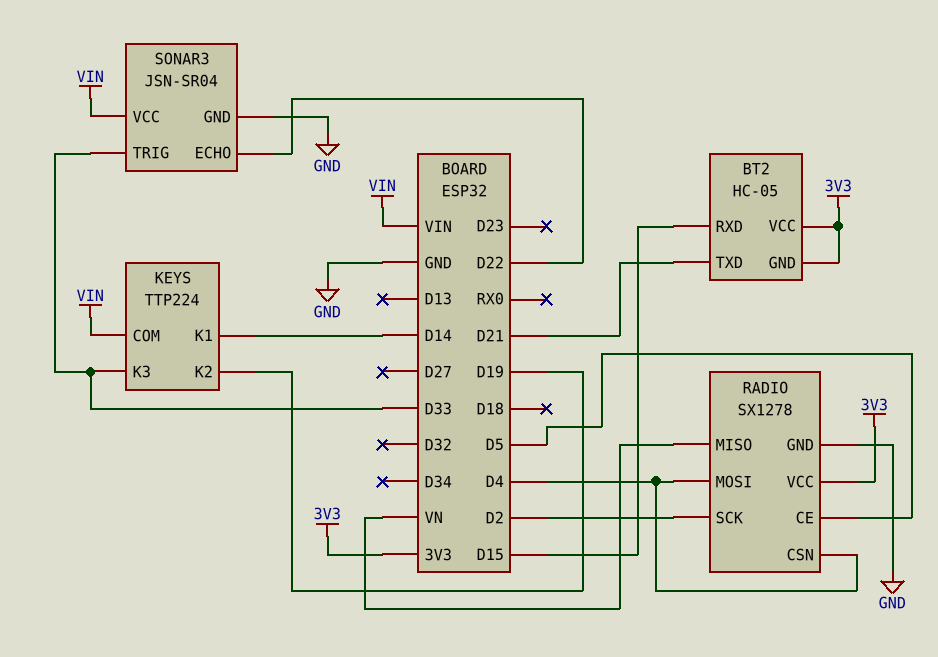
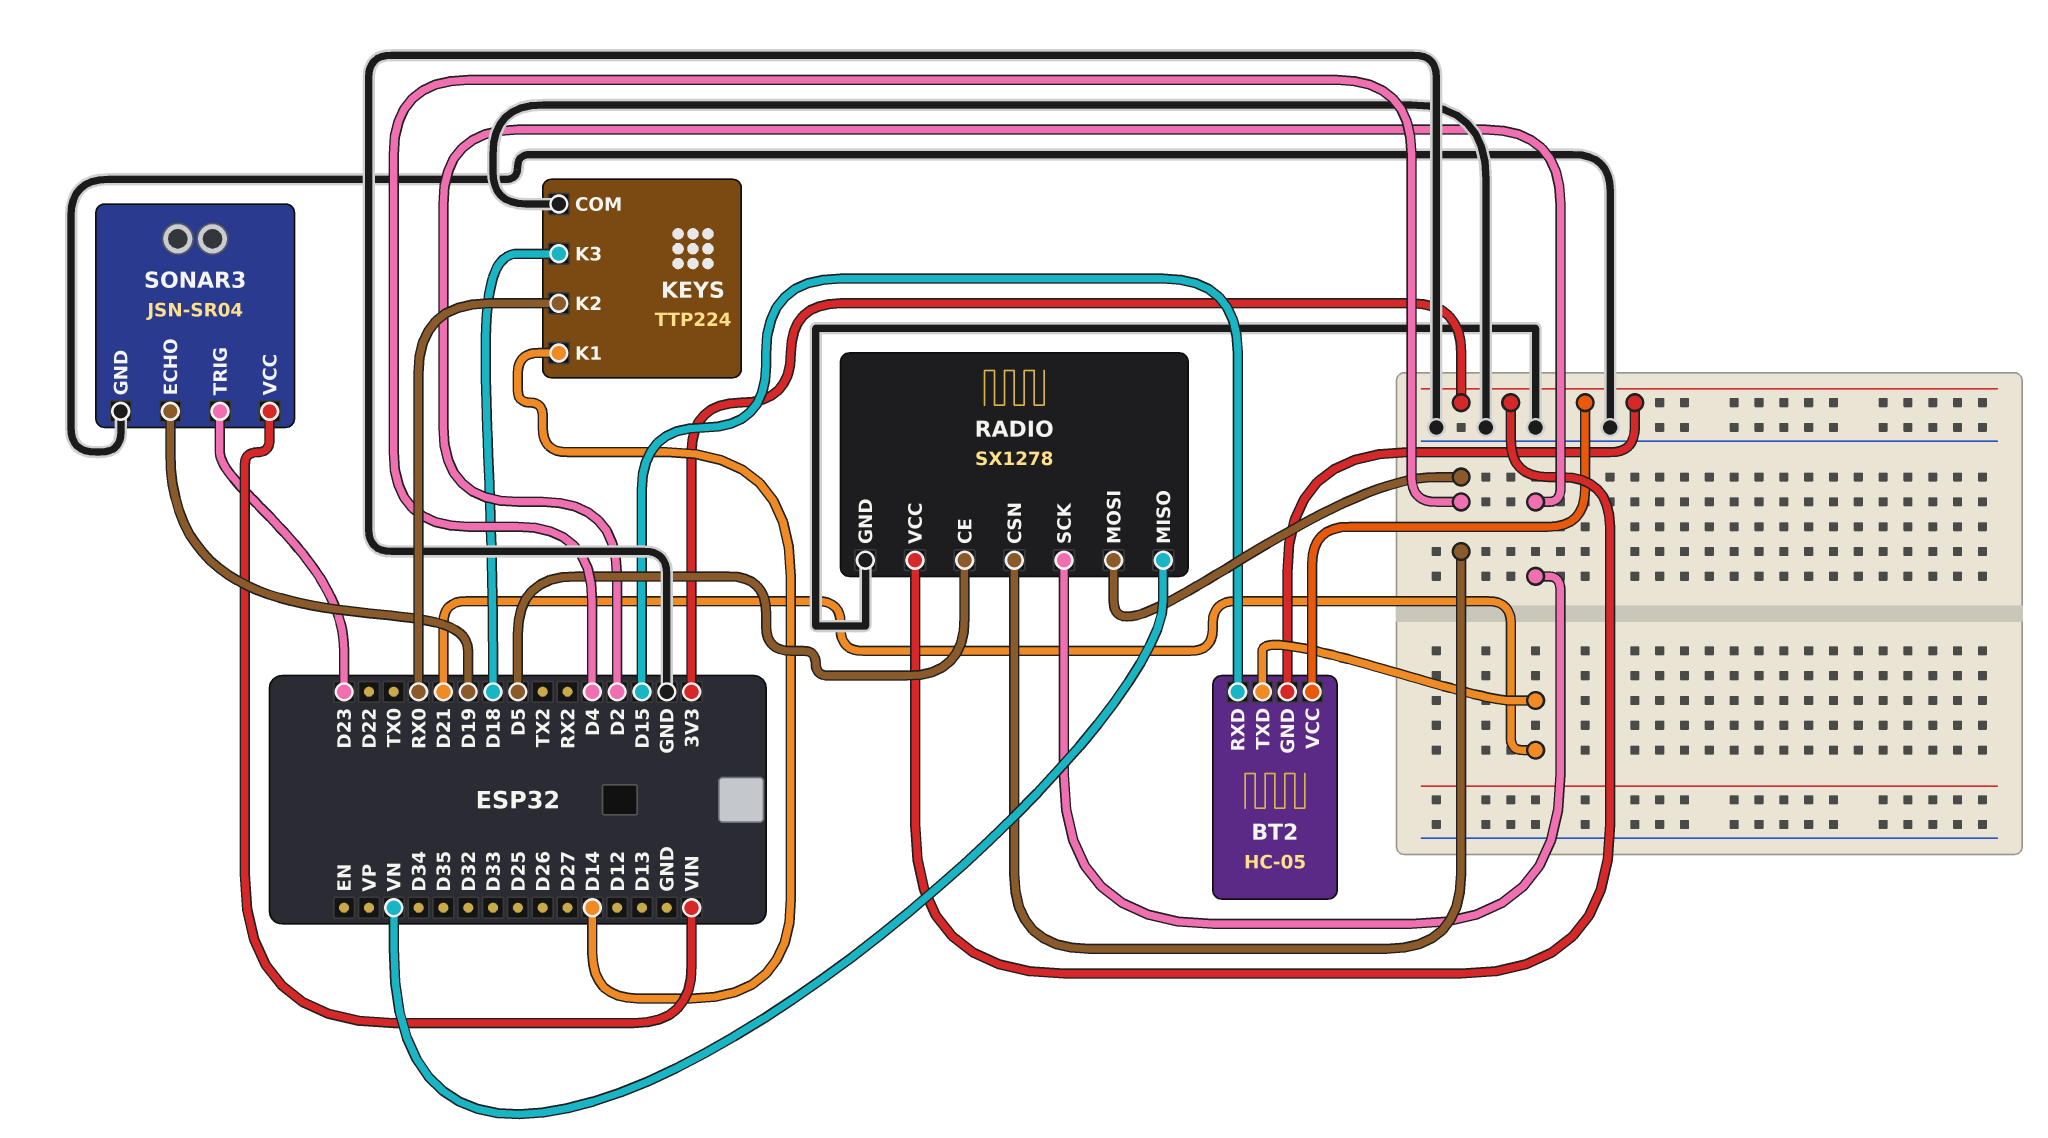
KEYS pin COM: VIN -> GND
KEYS pin K2: D19 -> RX0
KEYS pin K3: D33 -> D18
SONAR3 pin ECHO: D22 -> D19
SONAR3 pin TRIG: D33 -> D23

